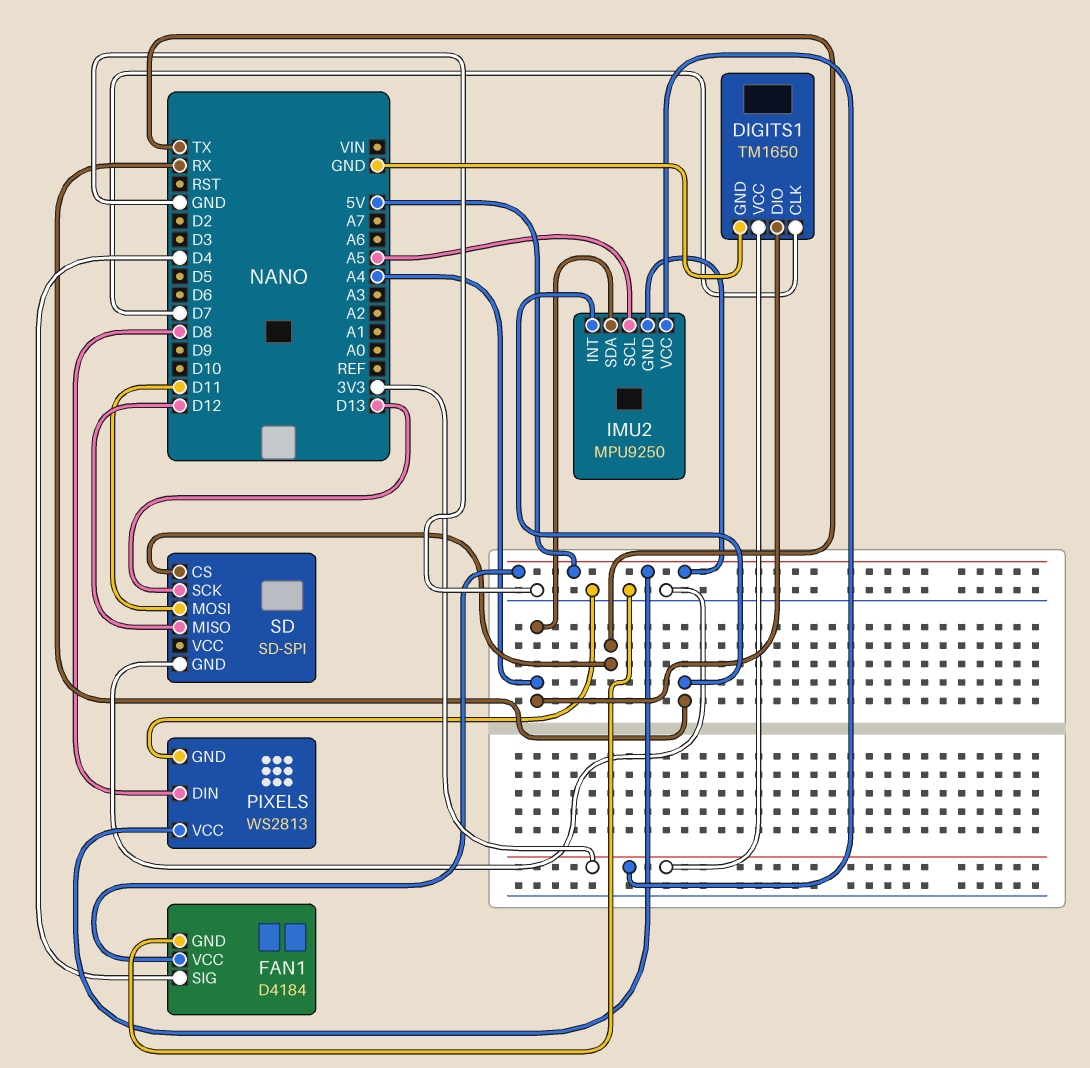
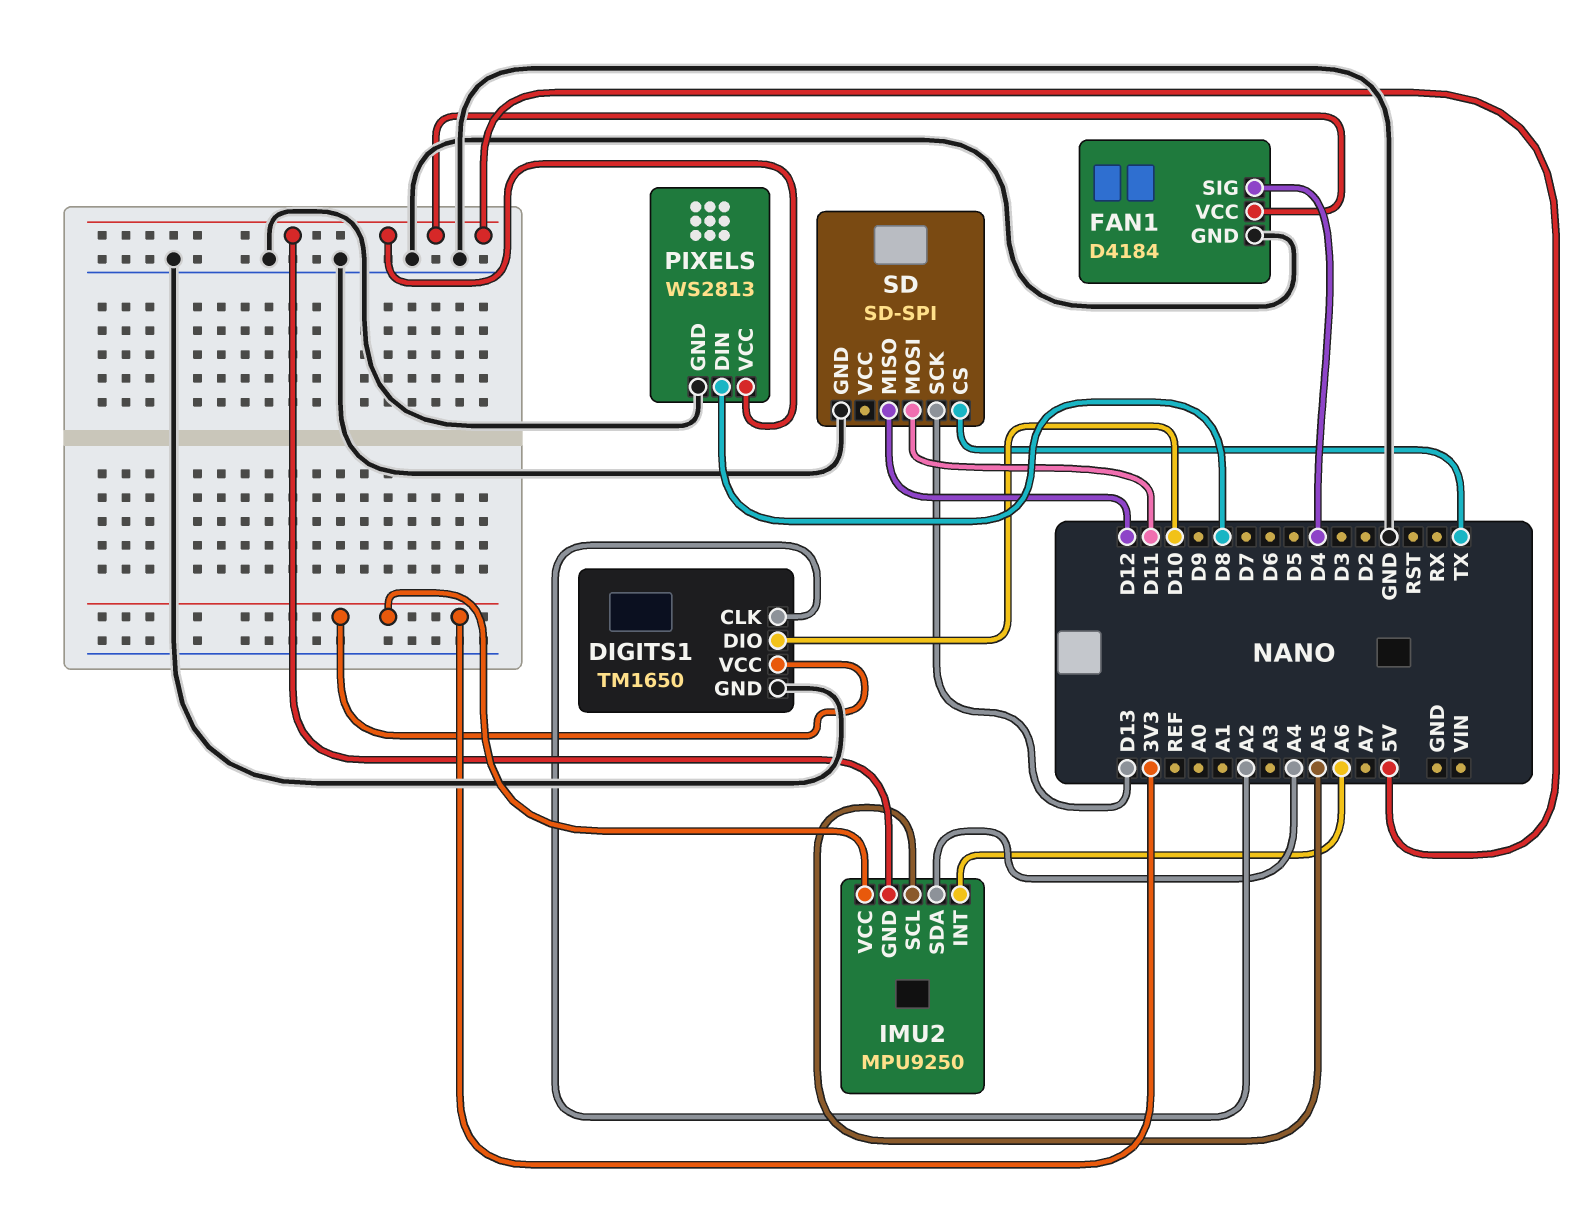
DIGITS1 pin CLK: D7 -> A2
DIGITS1 pin DIO: A4 -> D10
IMU2 pin INT: RX -> A6

